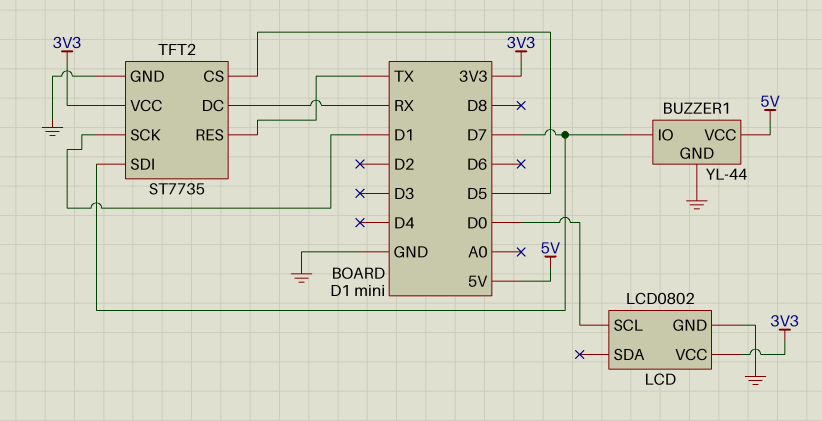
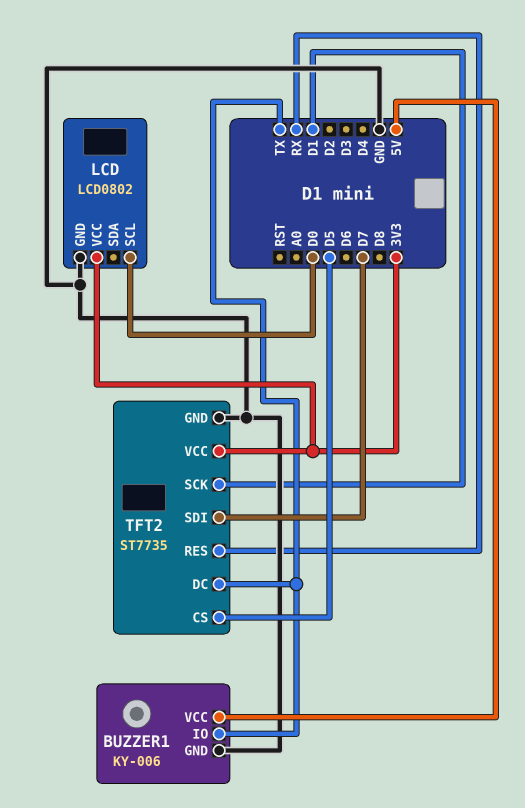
BUZZER1: YL-44 -> KY-006
BUZZER1 pin IO: D7 -> TX
TFT2 pin DC: RX -> TX
TFT2 pin RES: TX -> RX

